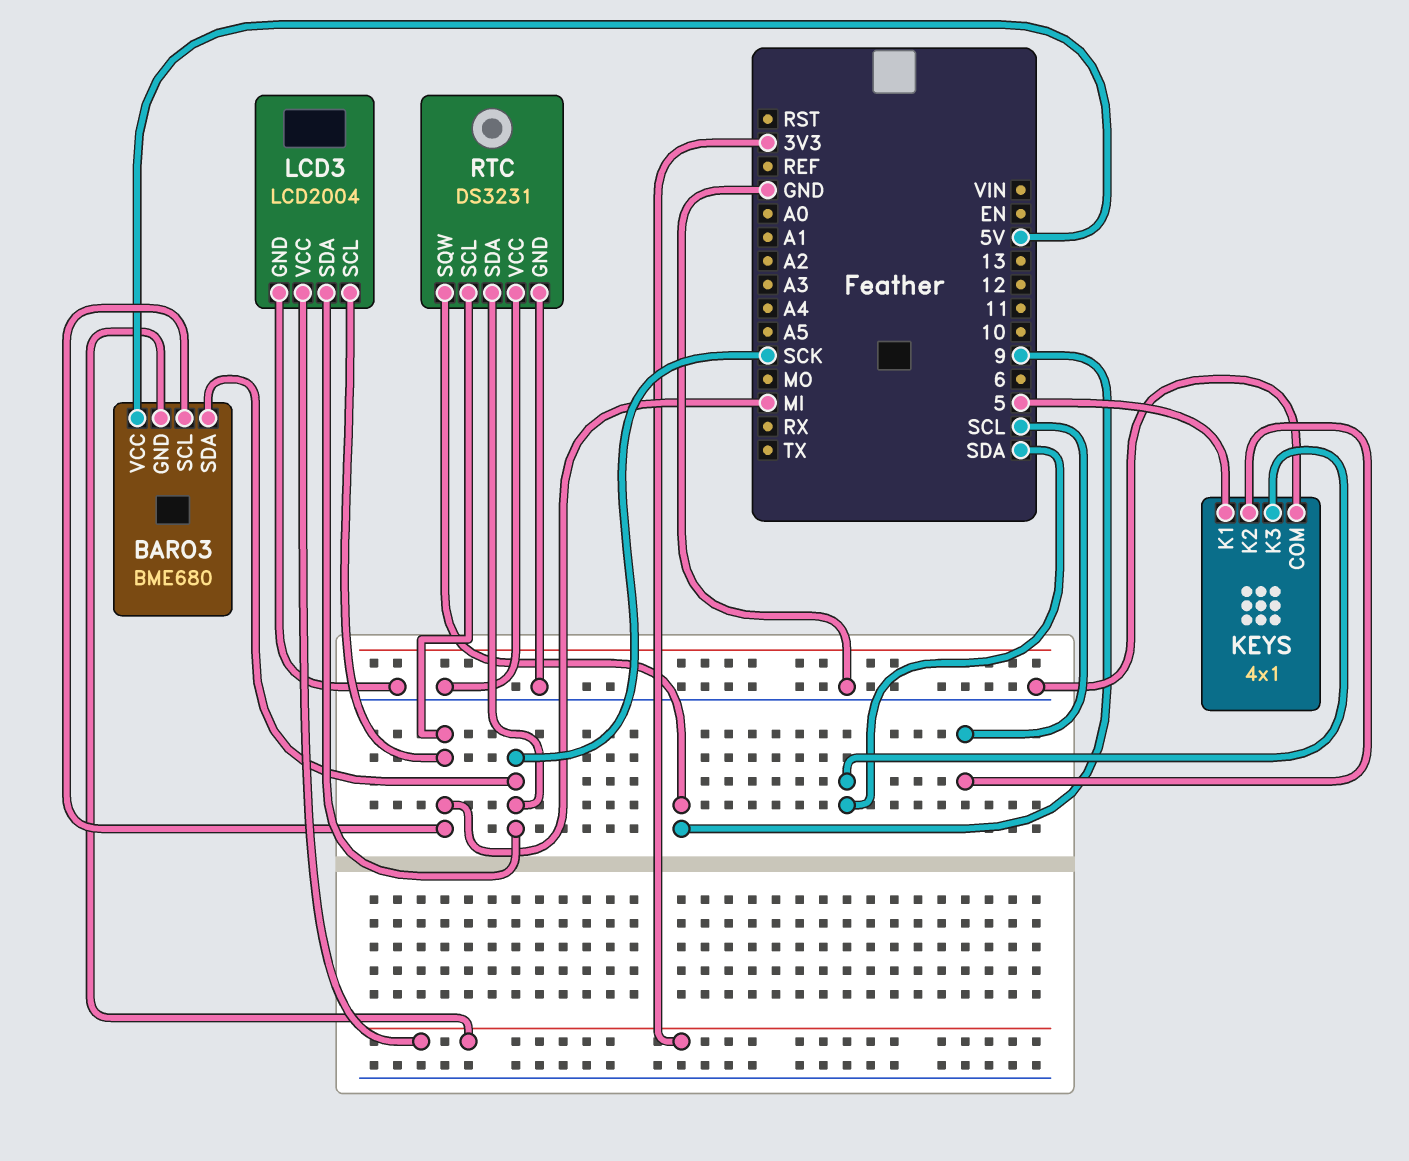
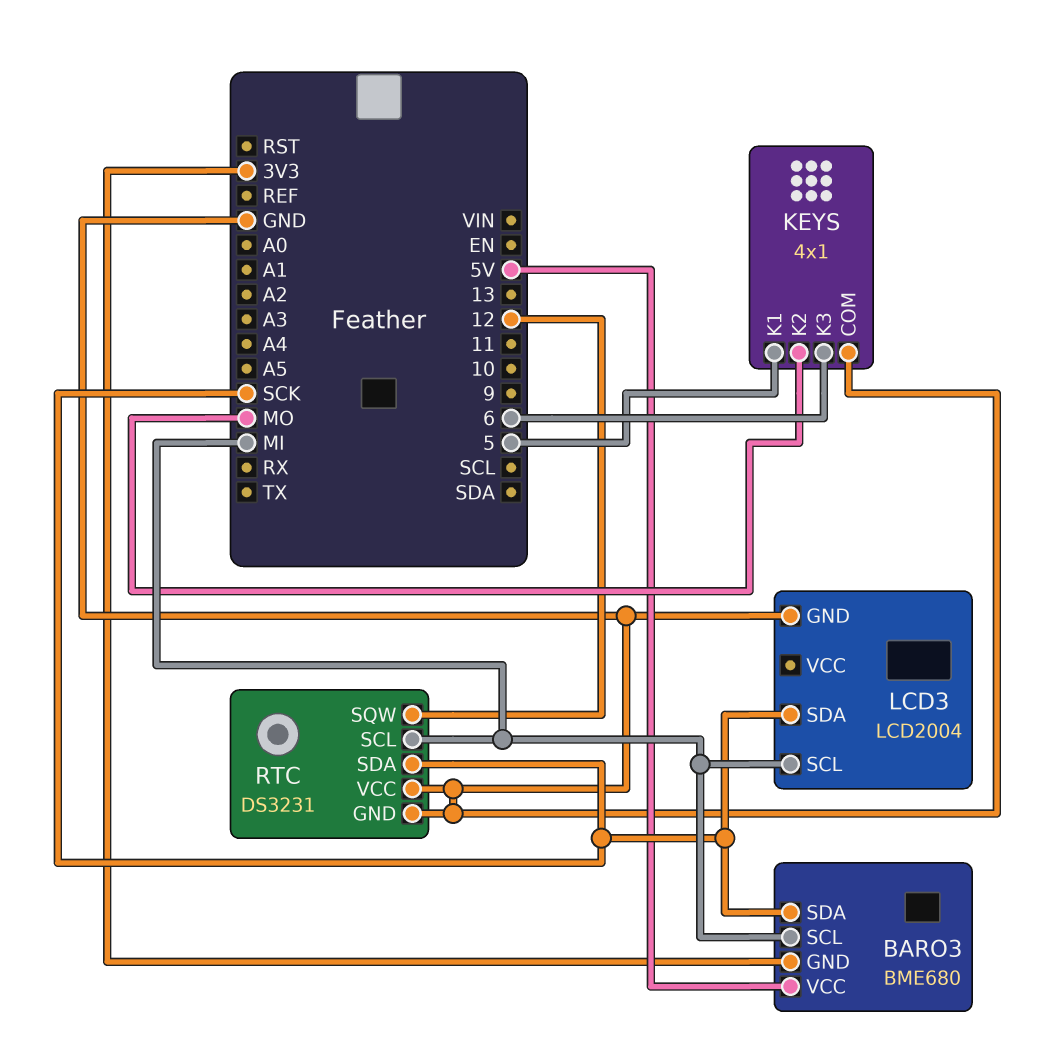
KEYS pin K2: SCL -> MO
KEYS pin K3: SDA -> 6
LCD3 pin VCC: 3V3 -> none
RTC pin SQW: 9 -> 12

